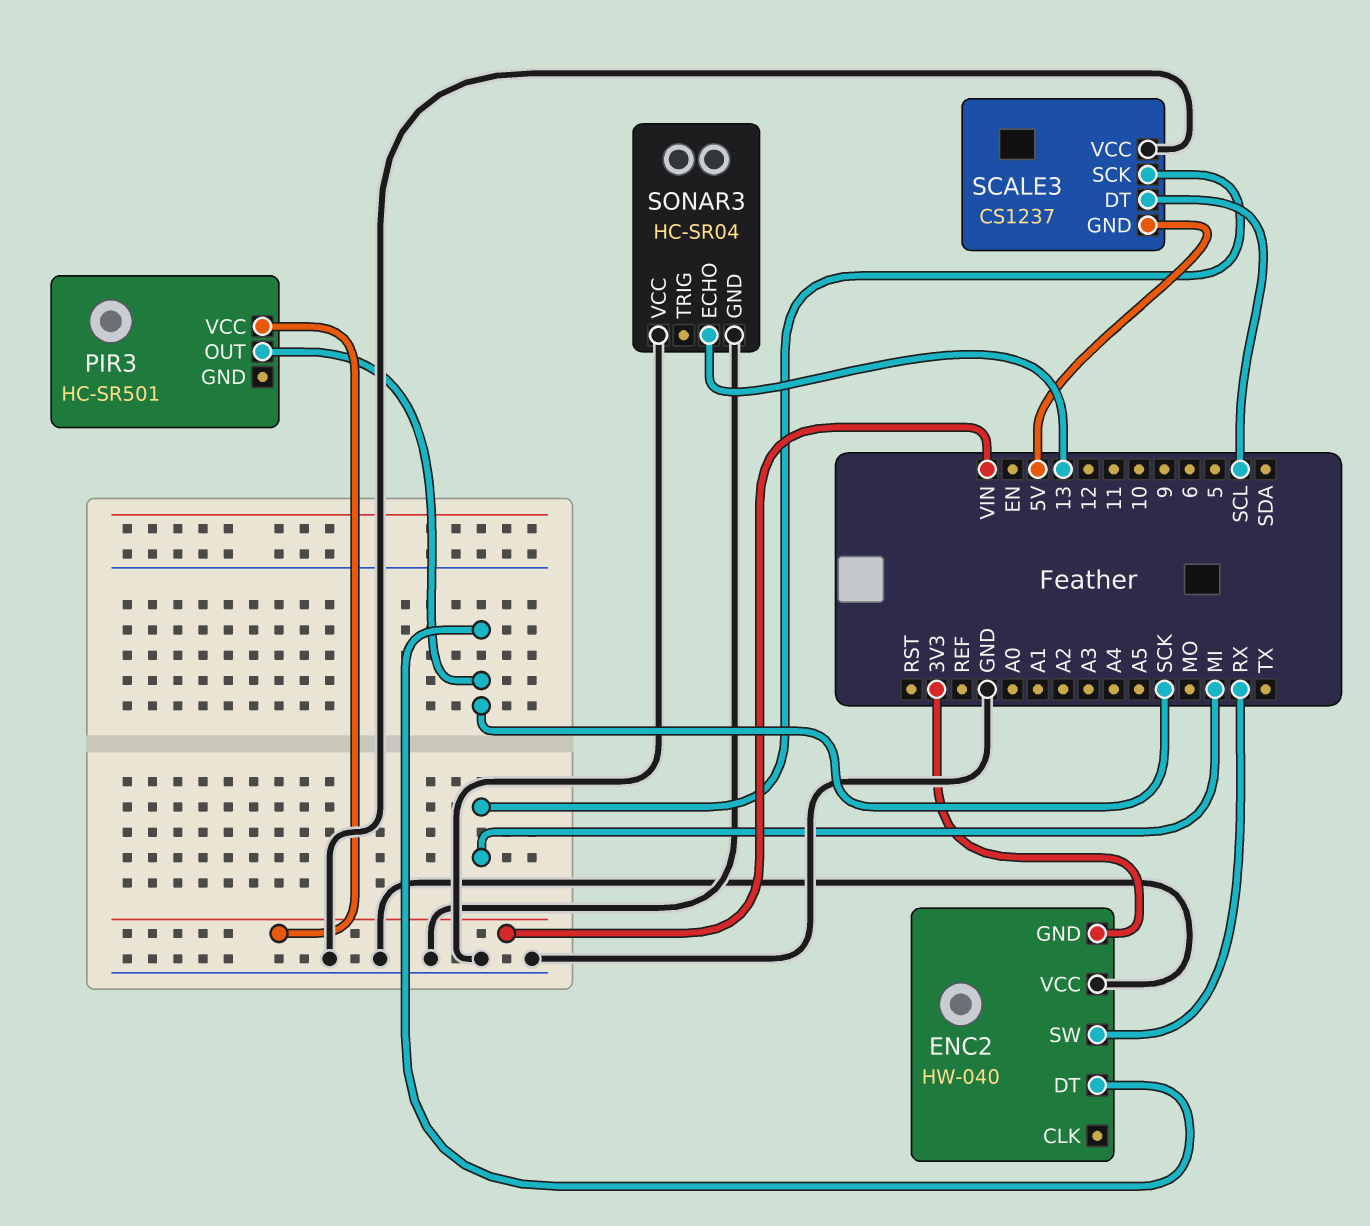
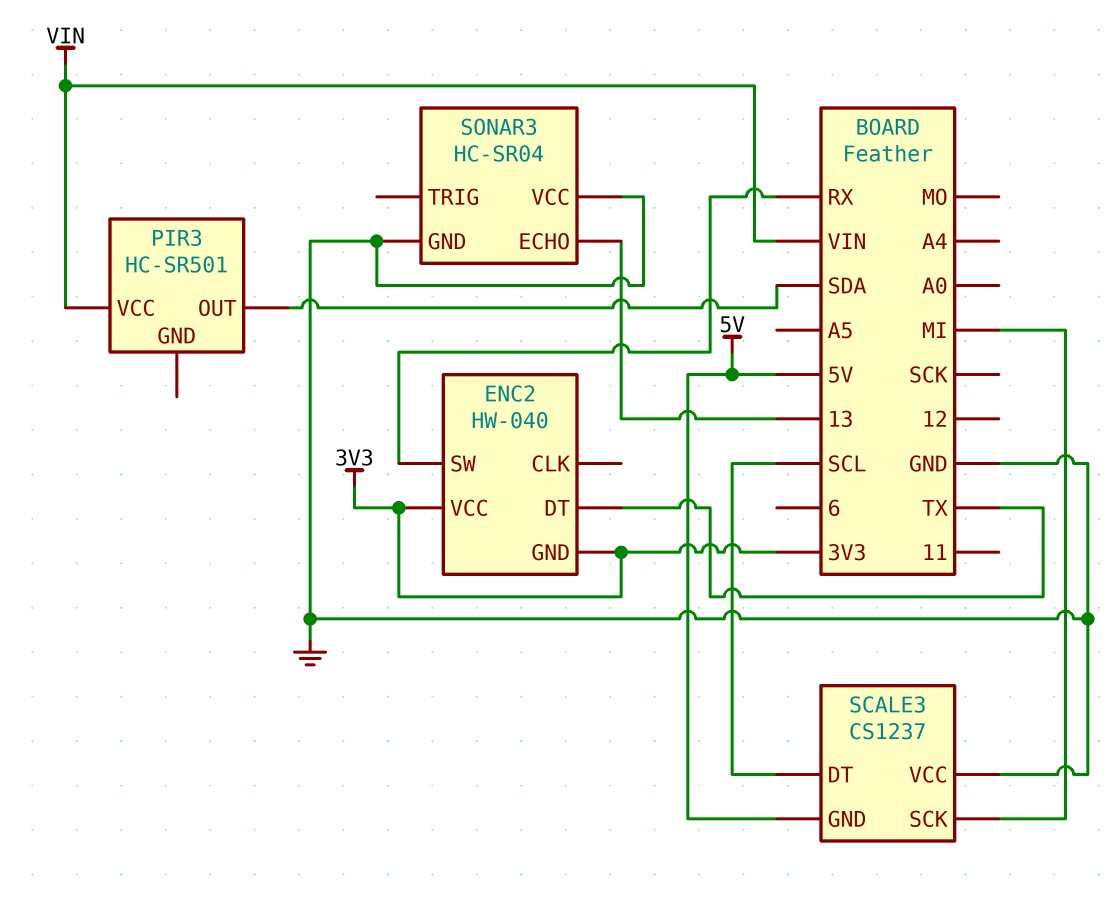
ENC2 pin DT: SCK -> TX
ENC2 pin VCC: GND -> 3V3
PIR3 pin OUT: SCK -> SDA

